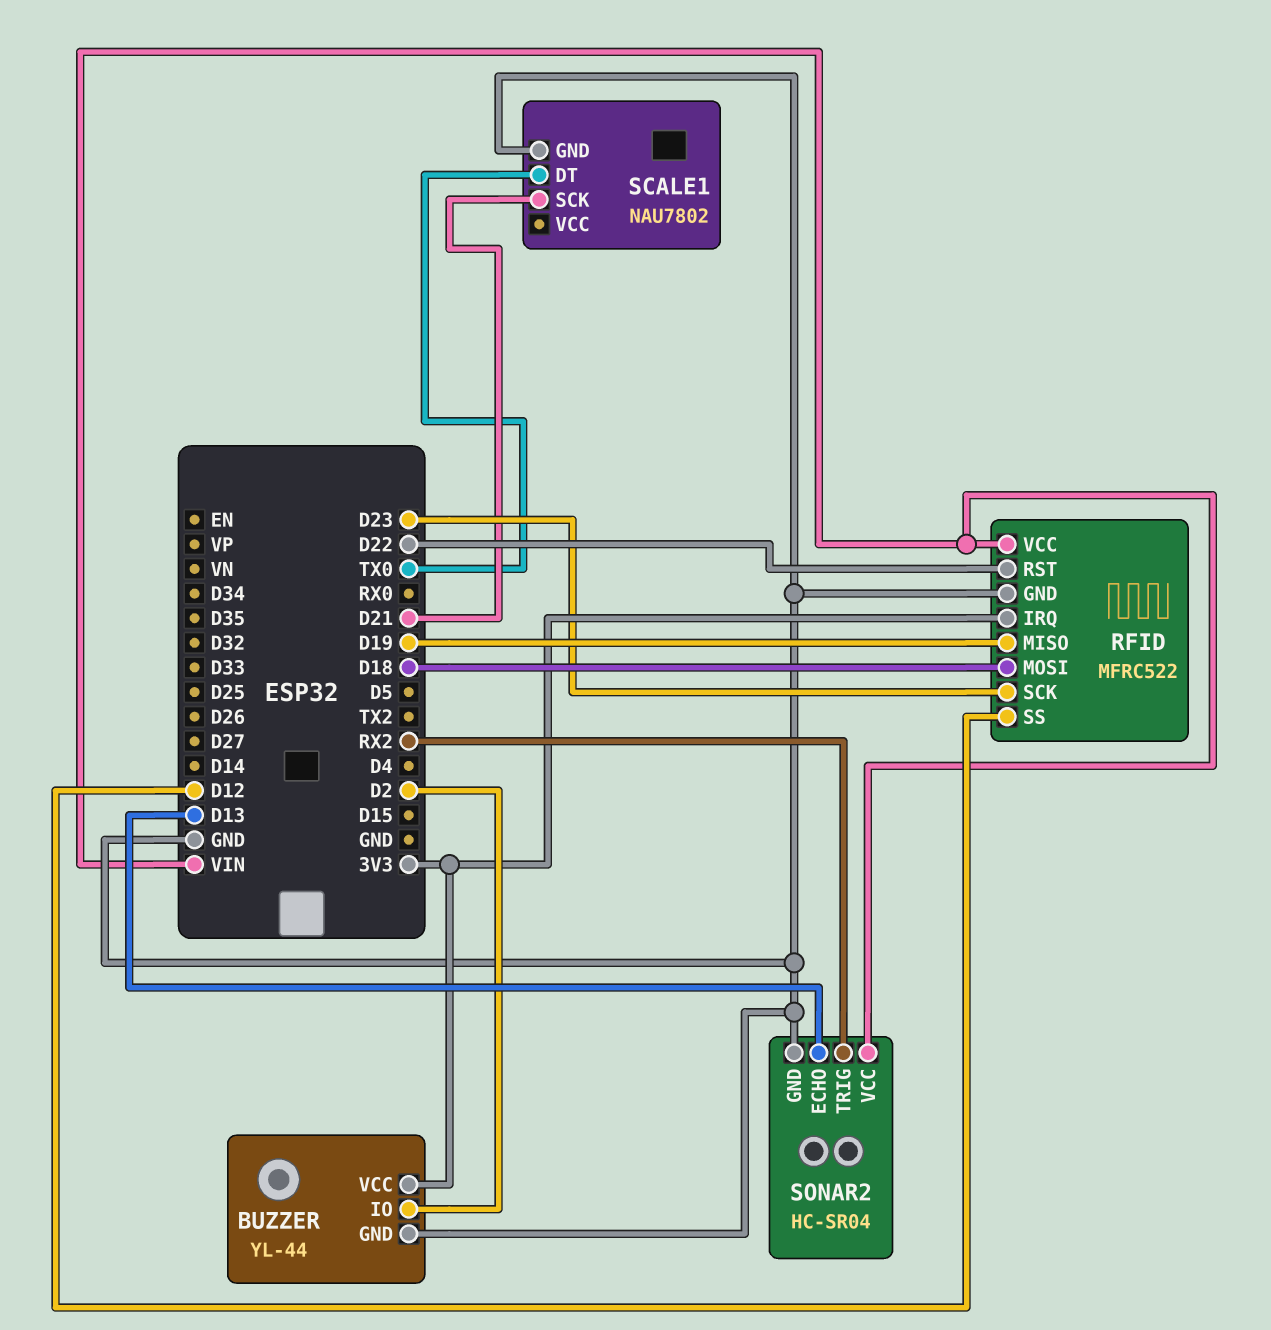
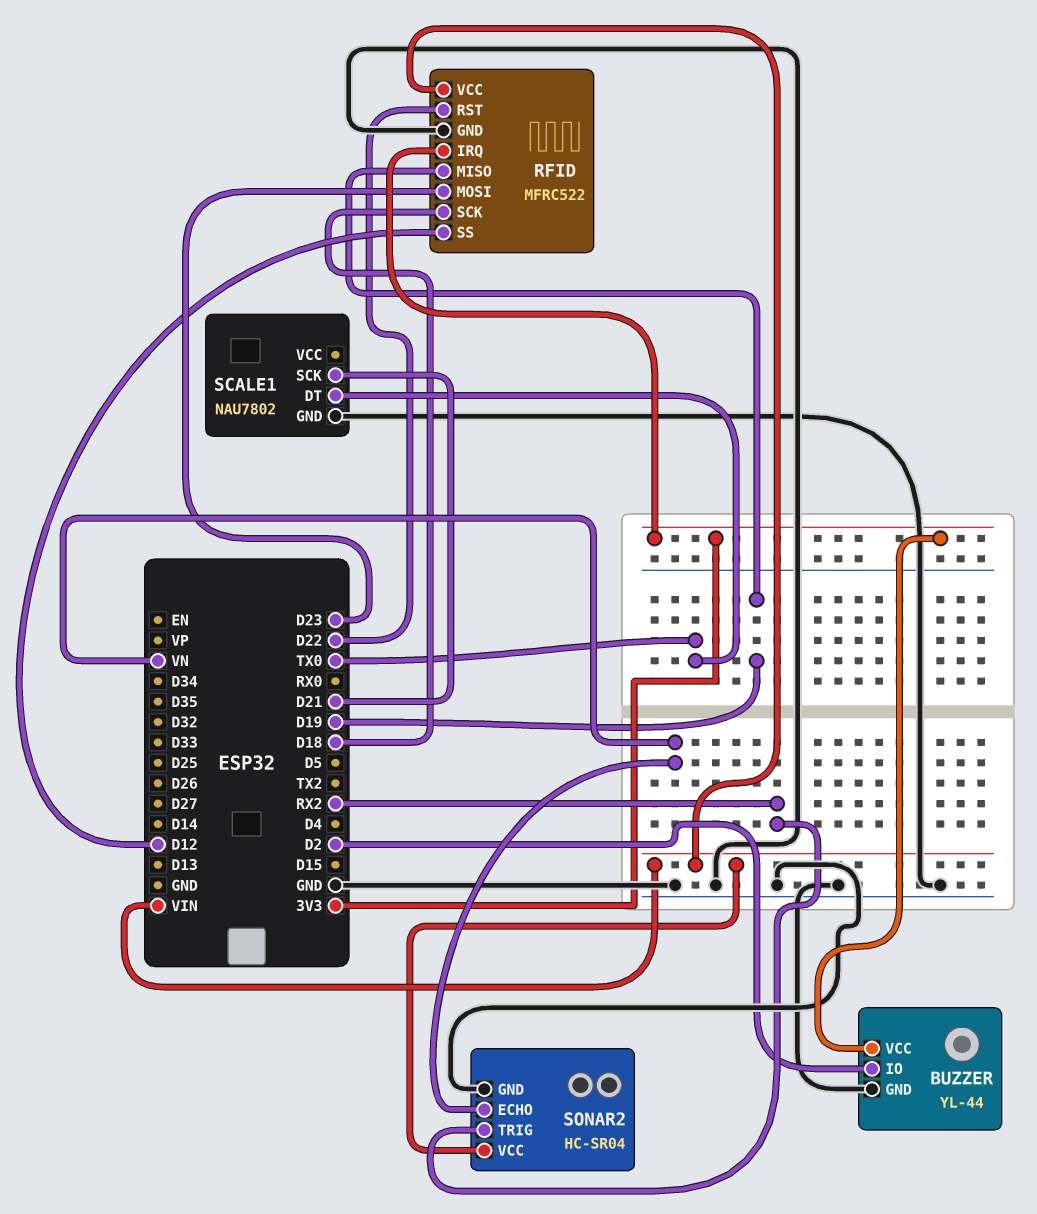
RFID pin MOSI: D18 -> D23
RFID pin SCK: D23 -> D18
SONAR2 pin ECHO: D13 -> VN

